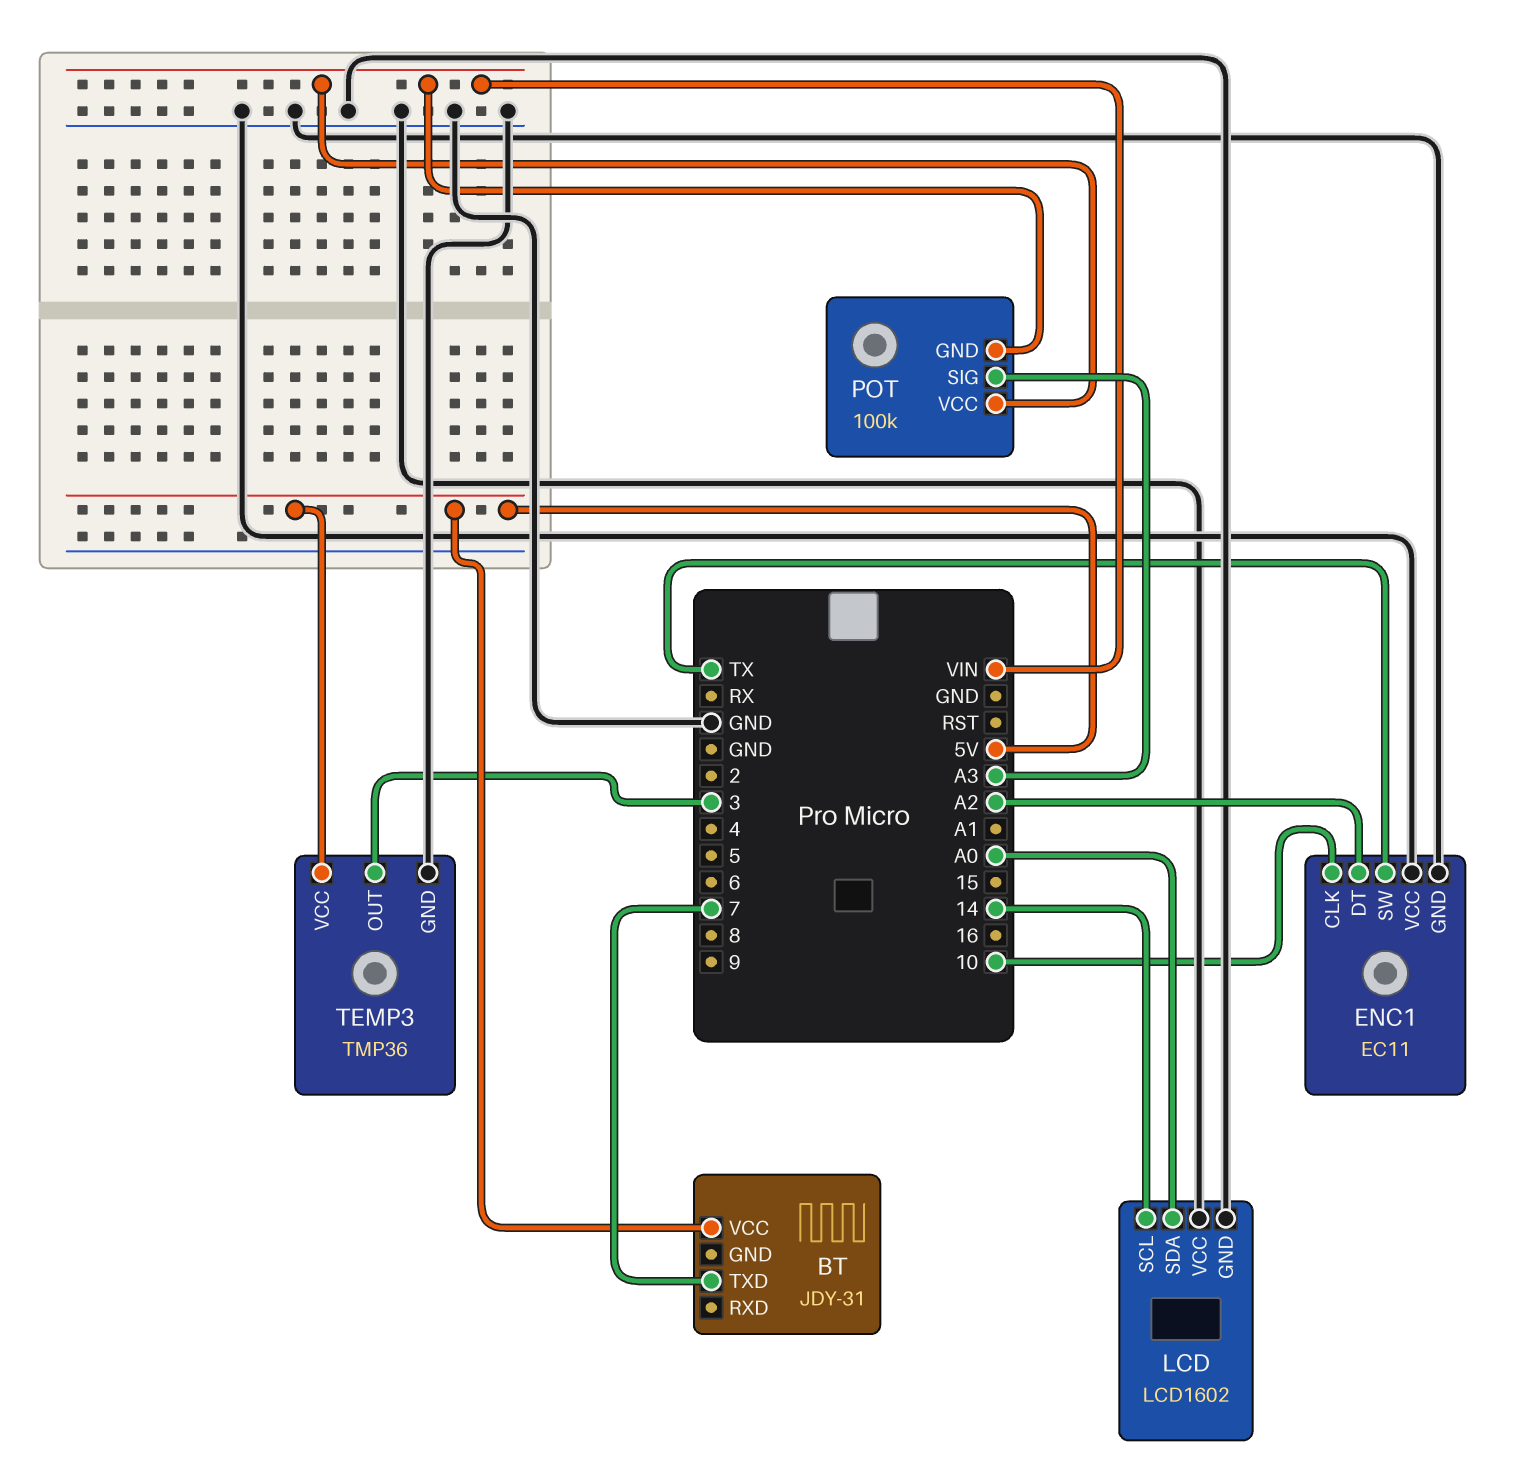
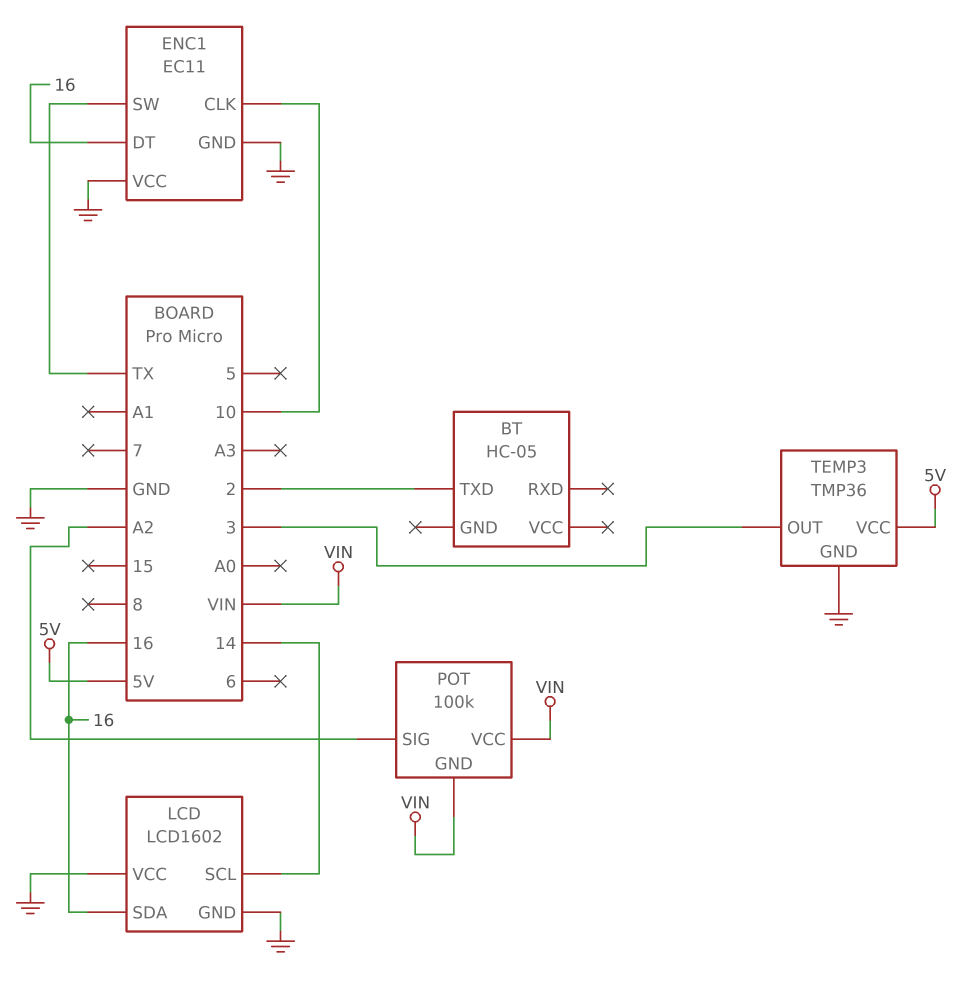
BT: JDY-31 -> HC-05
BT pin TXD: 7 -> 2
BT pin VCC: 5V -> none
ENC1 pin DT: A2 -> 16
LCD pin SDA: A0 -> 16
POT pin SIG: A3 -> A2

